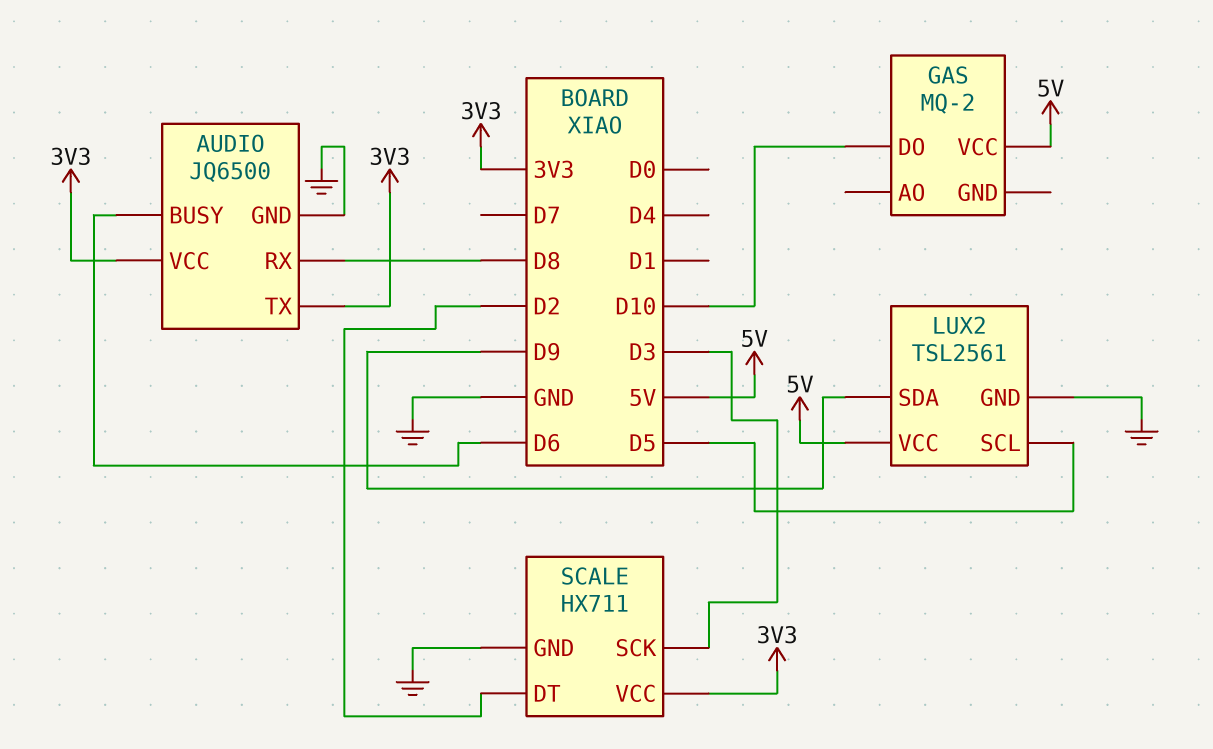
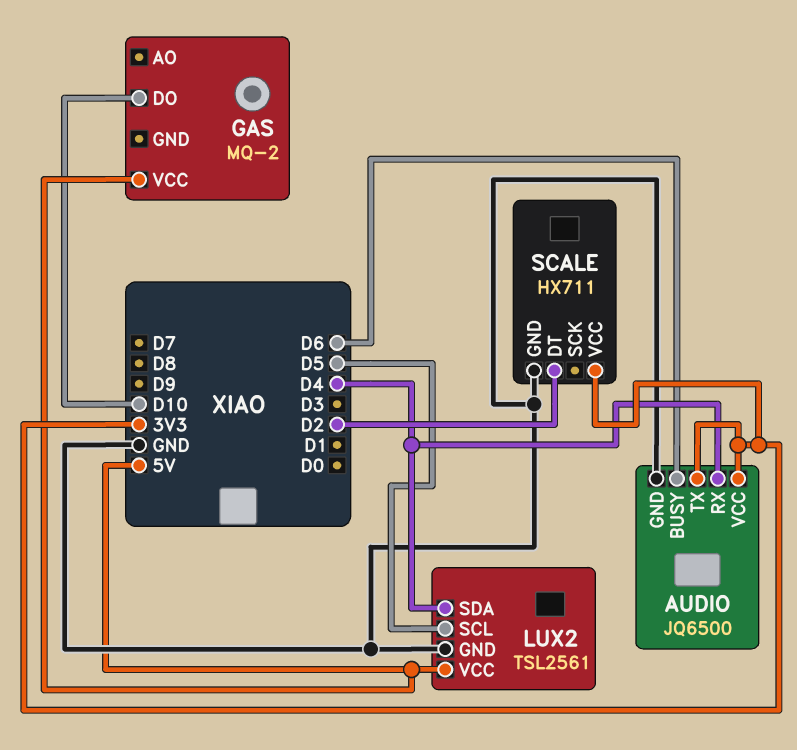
AUDIO pin RX: D8 -> D4
LUX2 pin SDA: D9 -> D4
SCALE pin SCK: D3 -> none

